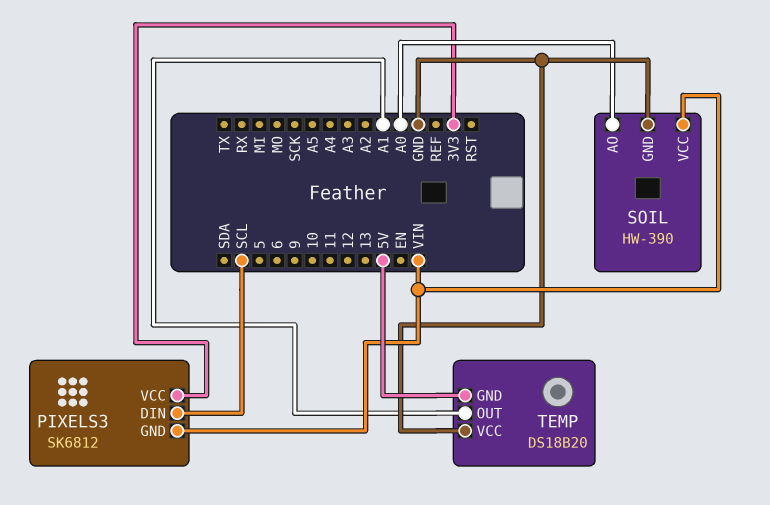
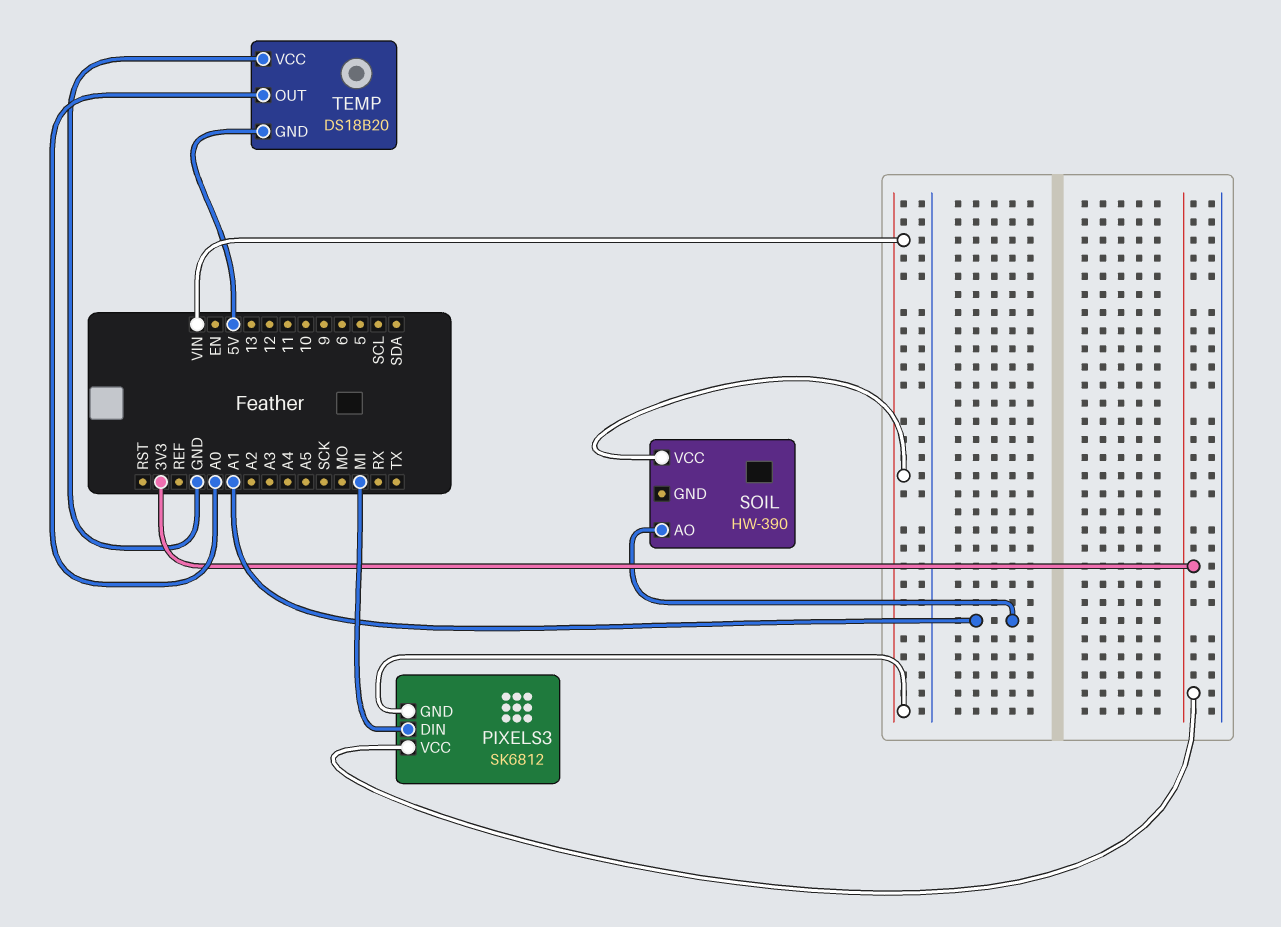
PIXELS3 pin DIN: SCL -> MI
SOIL pin AO: A0 -> A1
SOIL pin GND: GND -> none
TEMP pin OUT: A1 -> A0

